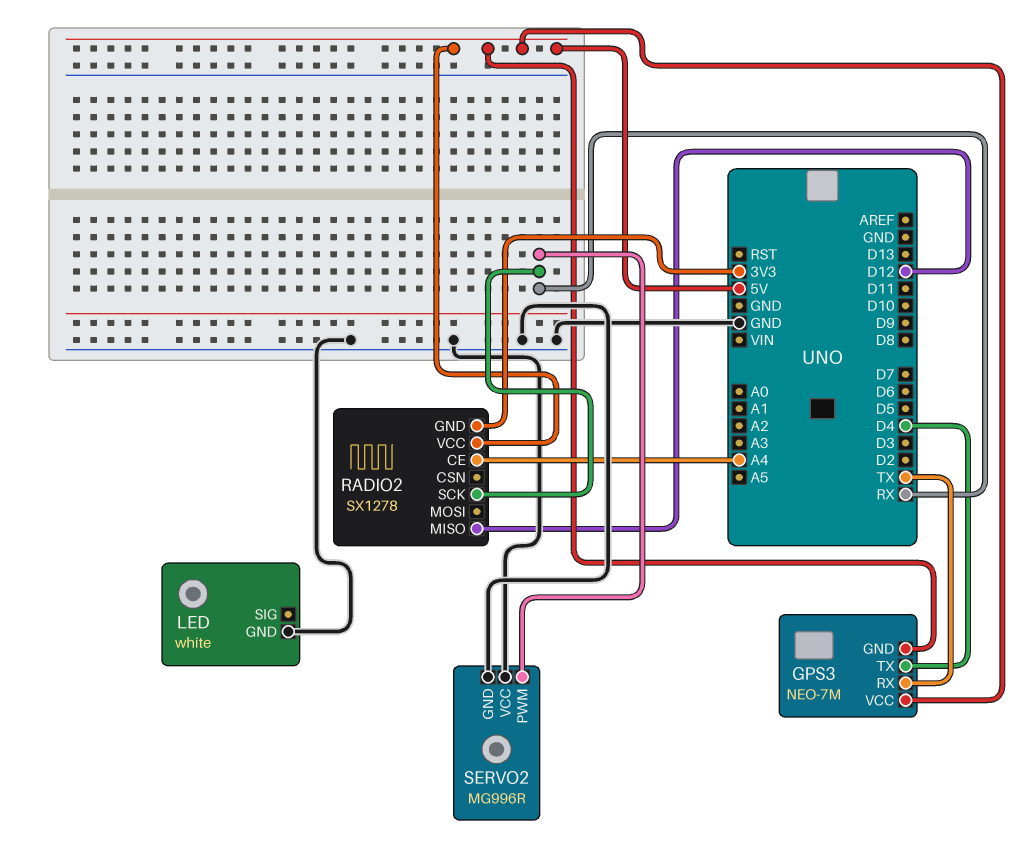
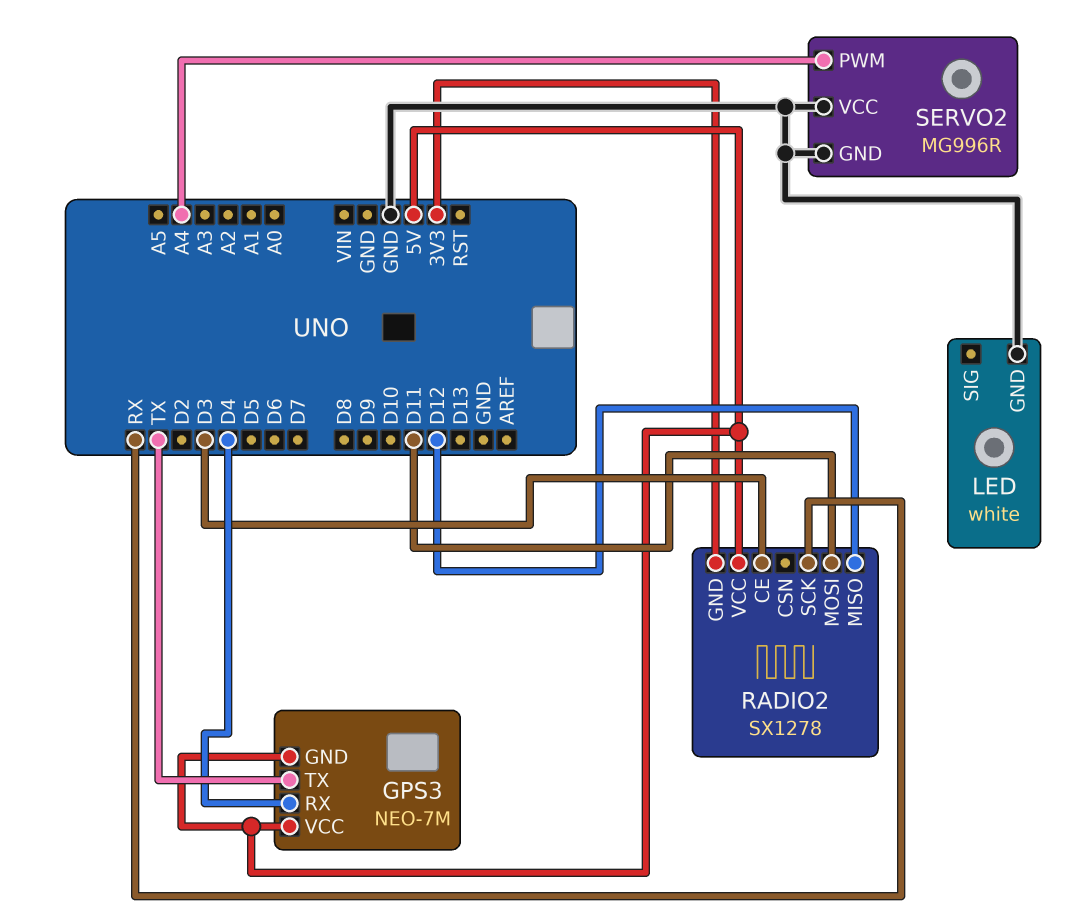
GPS3 pin RX: TX -> D4
GPS3 pin TX: D4 -> TX
RADIO2 pin CE: A4 -> D3
RADIO2 pin MOSI: none -> D11
SERVO2 pin PWM: RX -> A4

